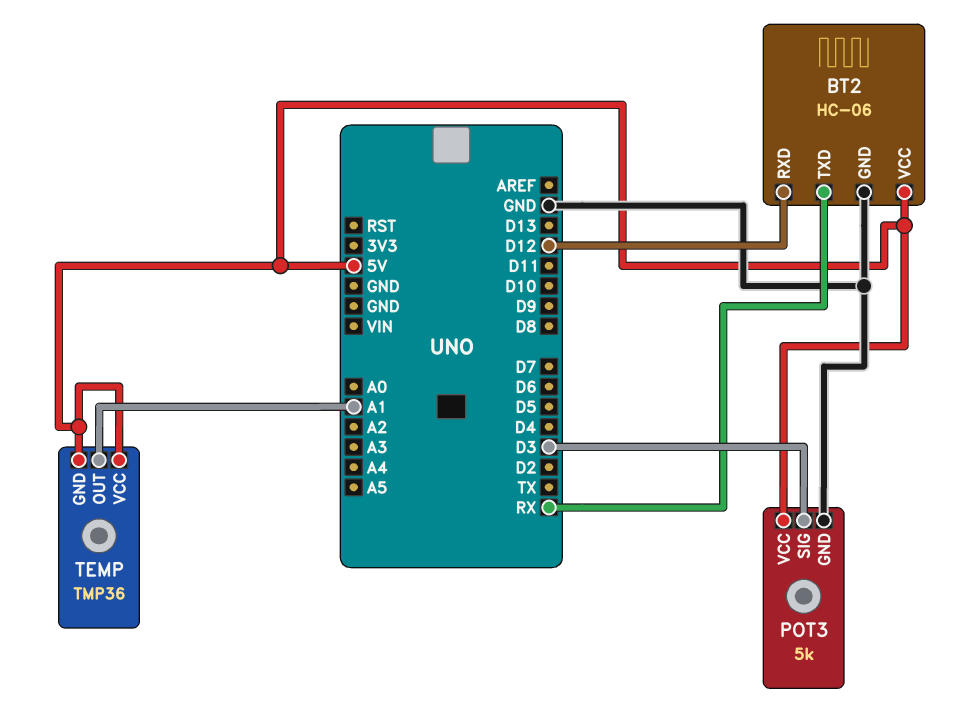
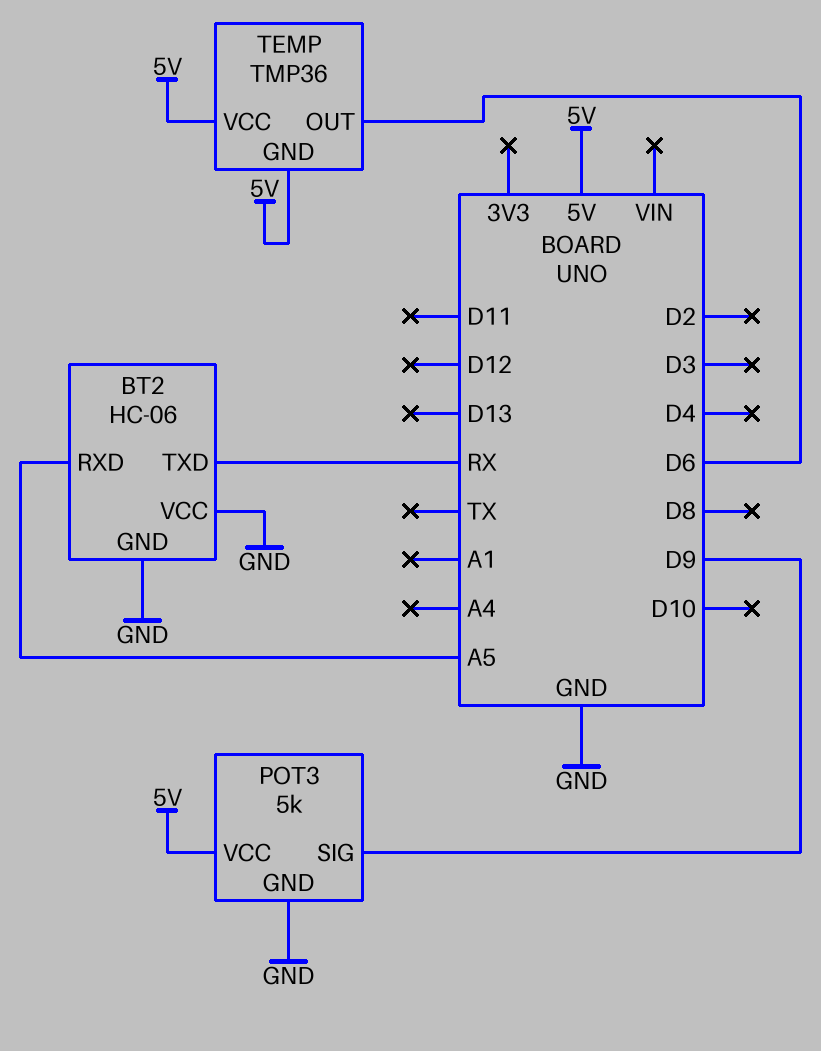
BT2 pin RXD: D12 -> A5
BT2 pin VCC: 5V -> GND
POT3 pin SIG: D3 -> D9
TEMP pin OUT: A1 -> D6

